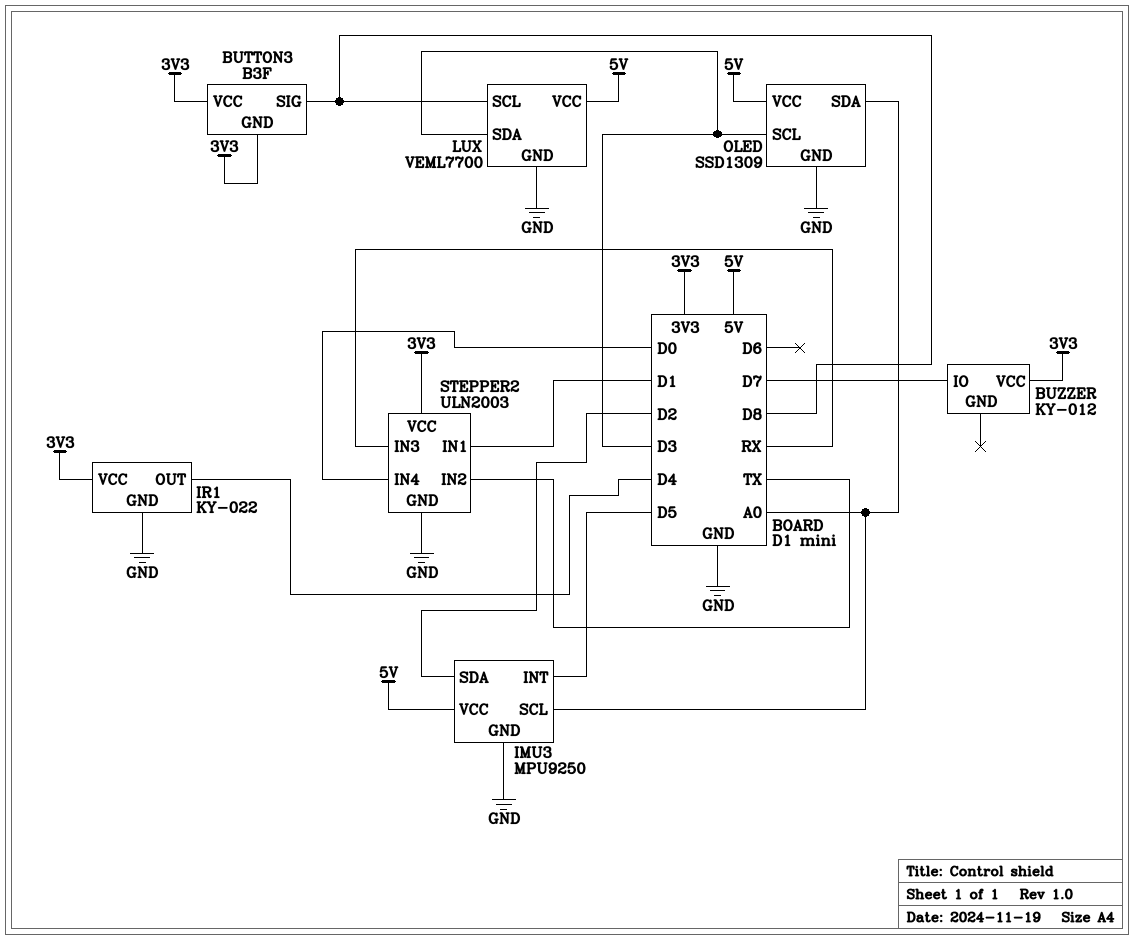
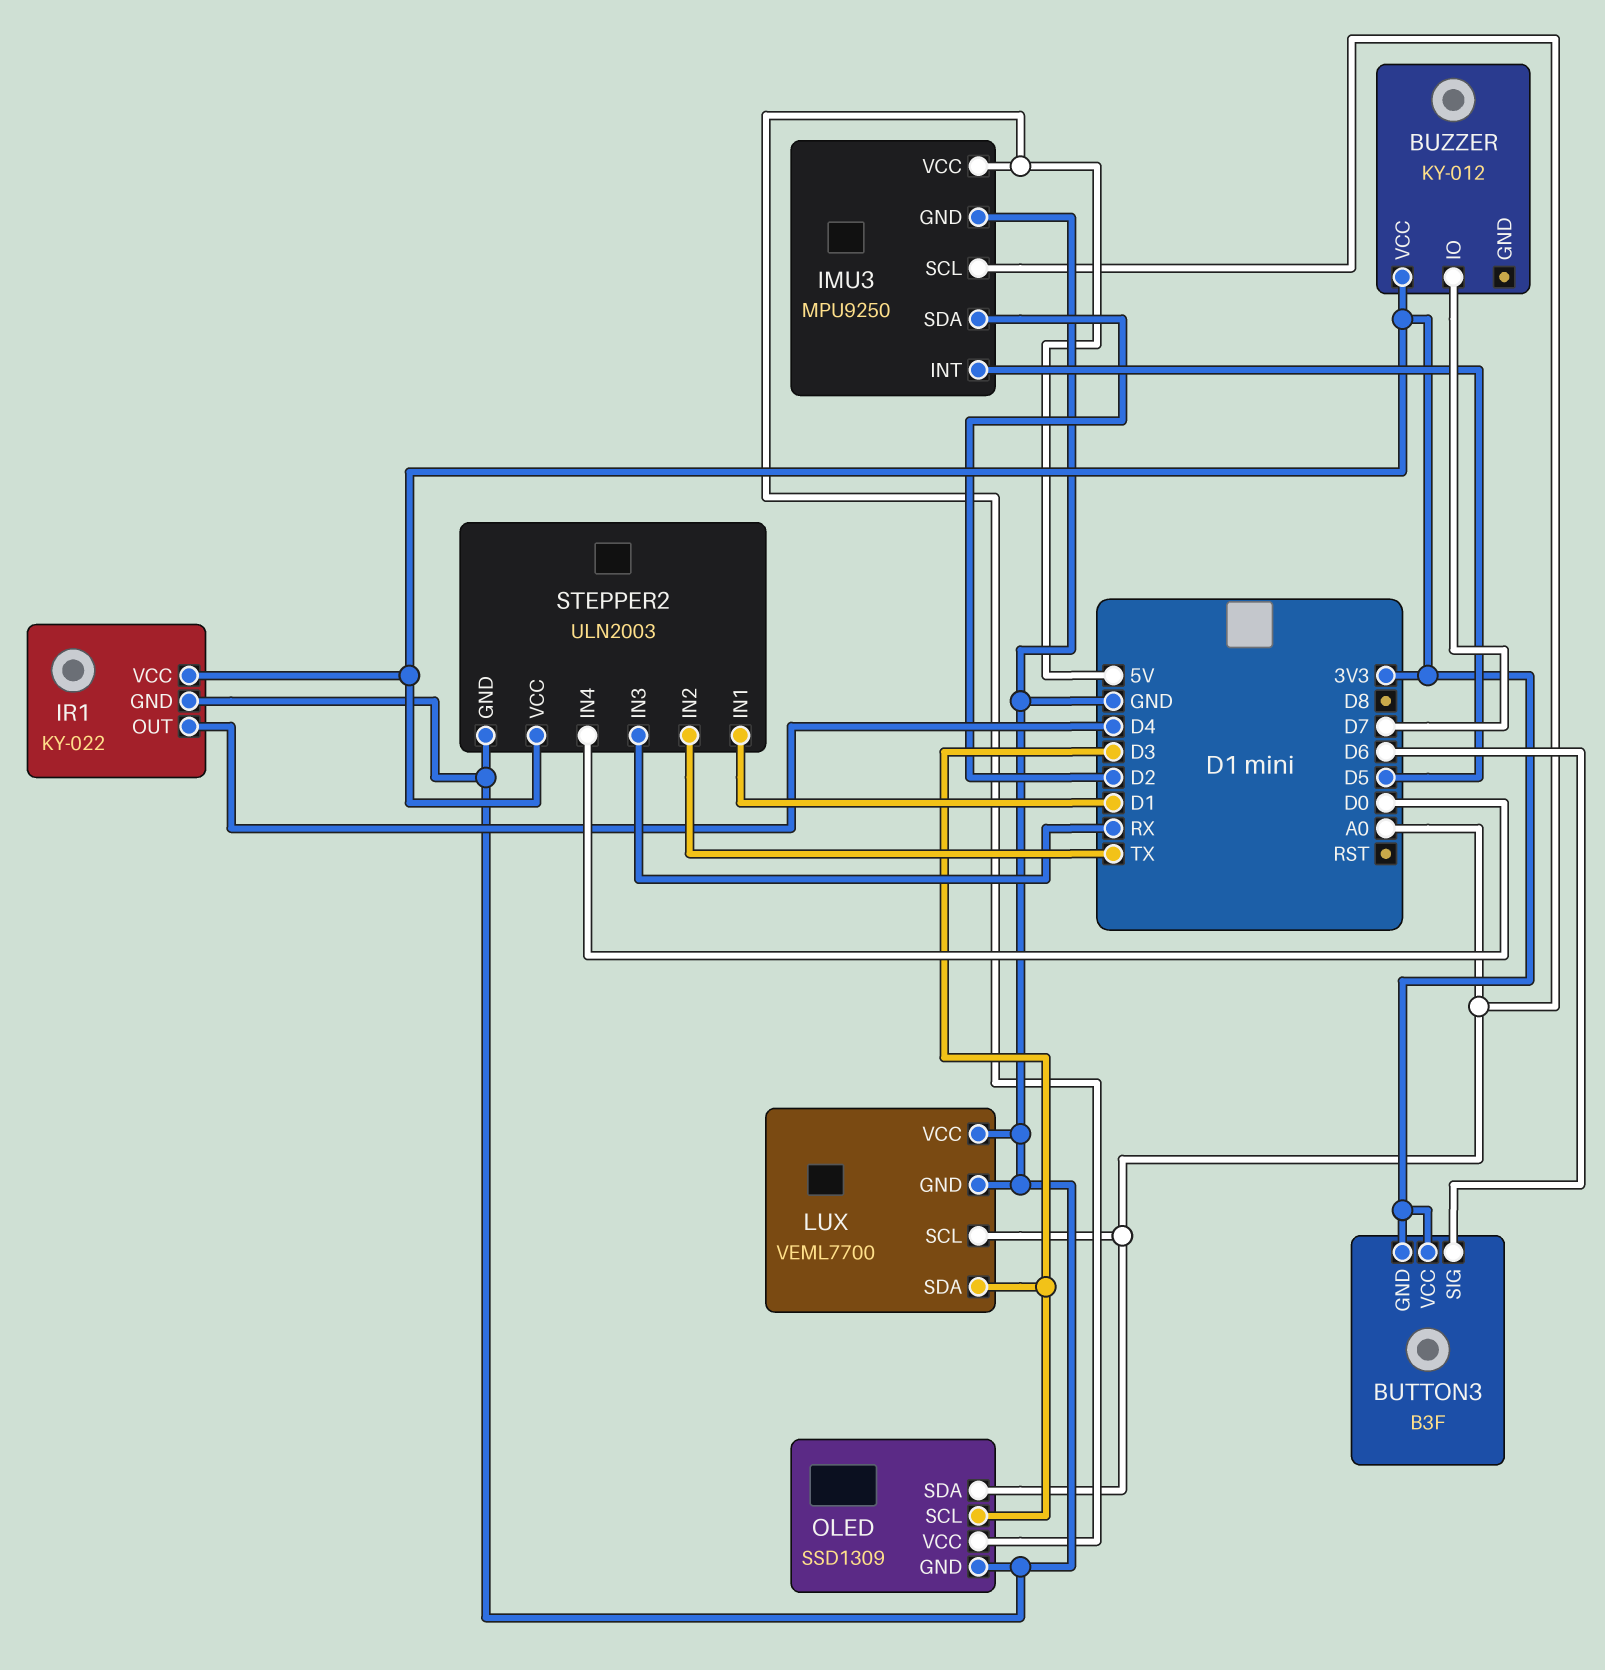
BUTTON3 pin SIG: D8 -> D6
LUX pin SCL: D8 -> A0
LUX pin VCC: 5V -> GND

